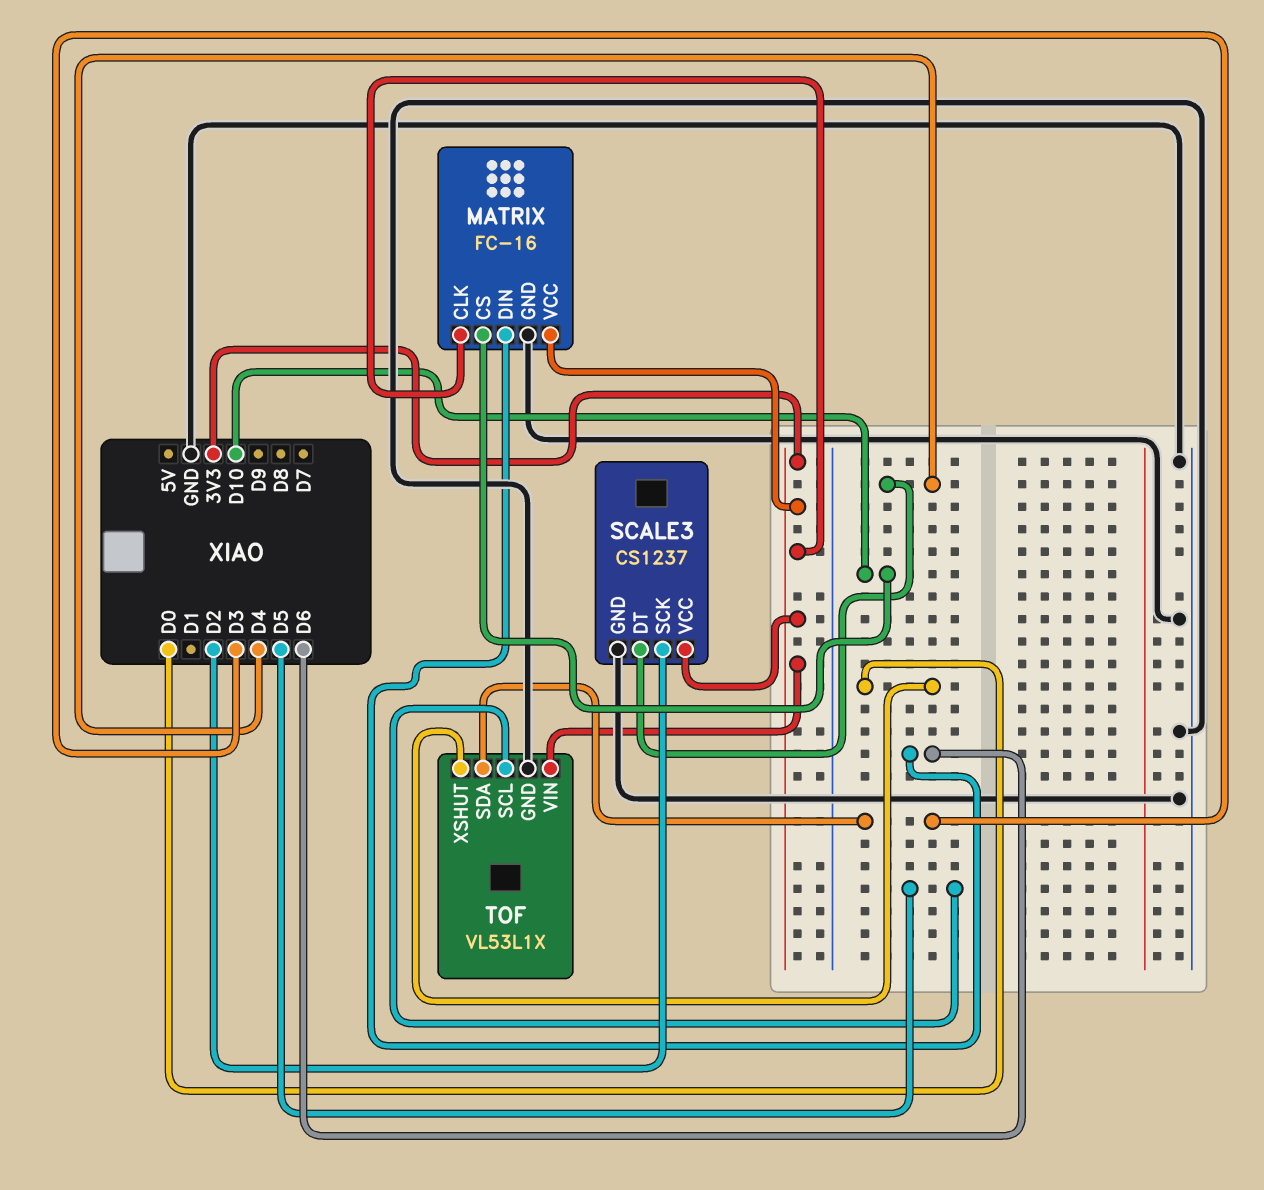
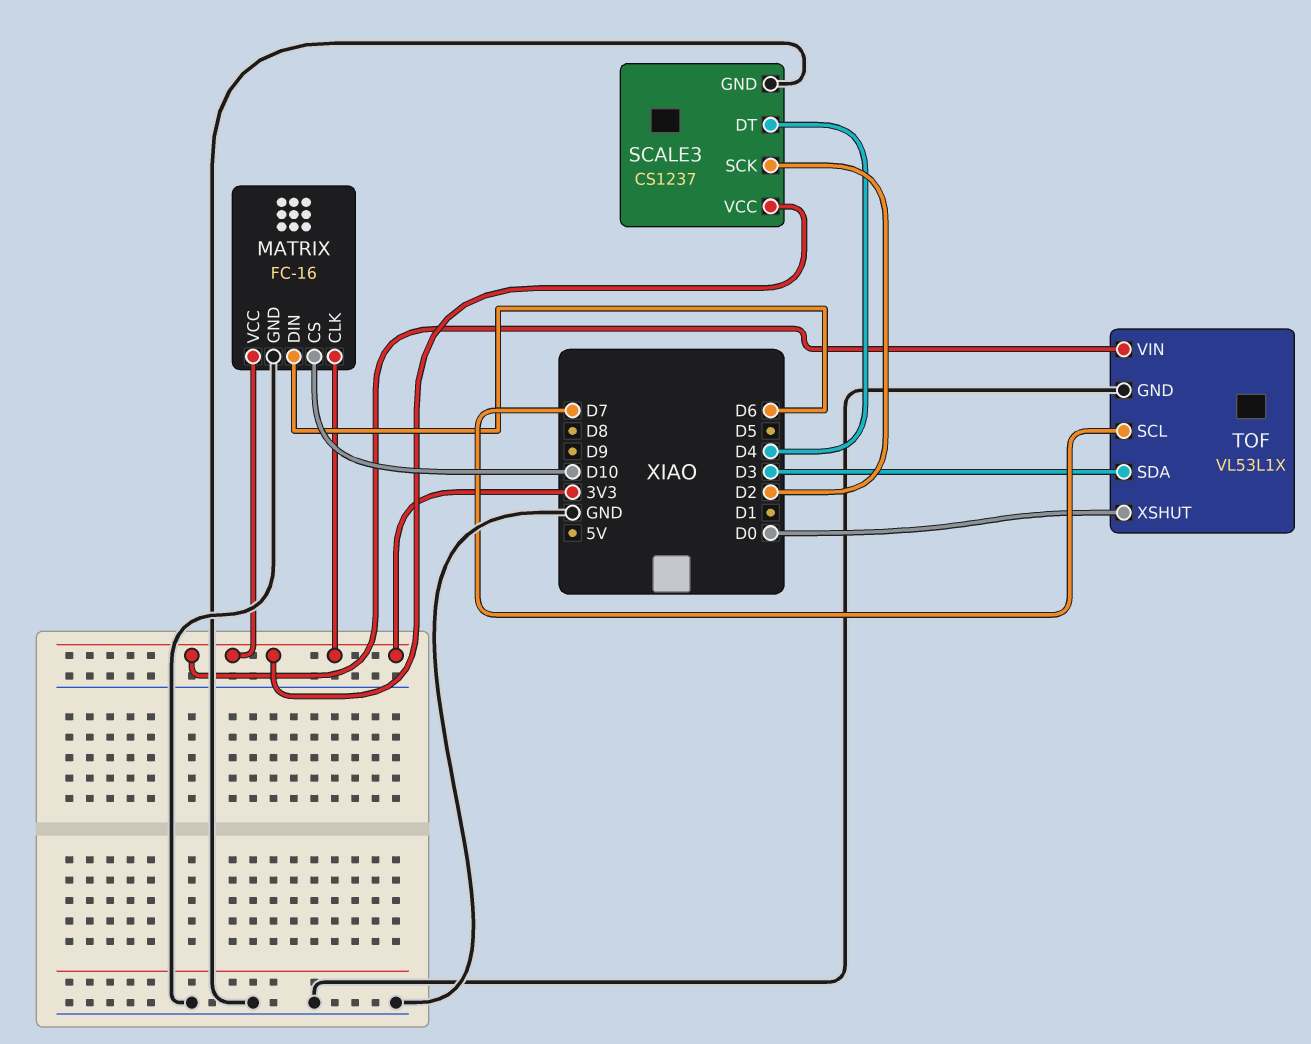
TOF pin SCL: D5 -> D7

